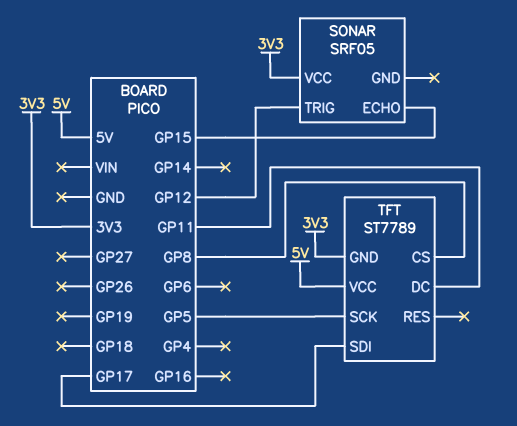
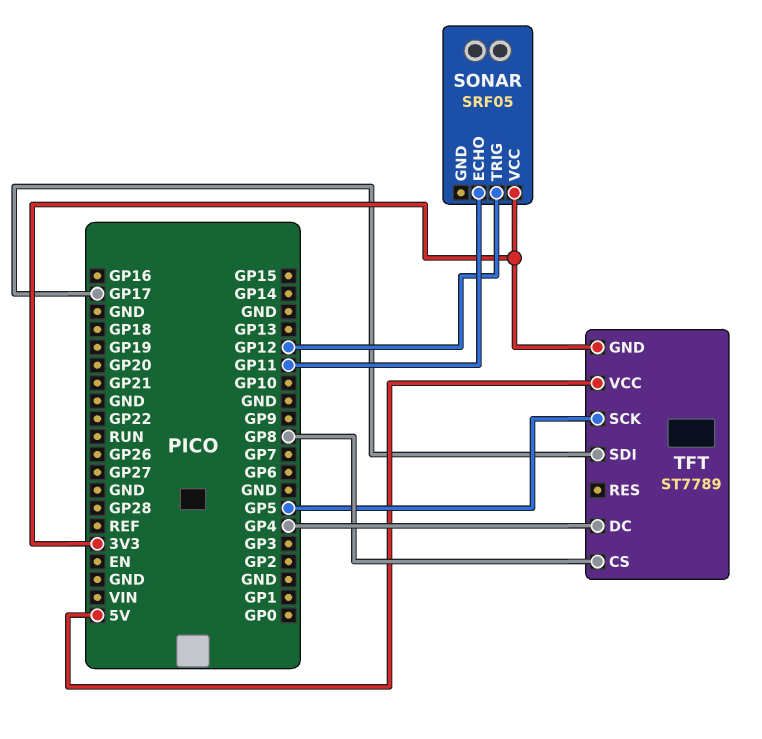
SONAR pin ECHO: GP15 -> GP11
TFT pin DC: GP11 -> GP4

